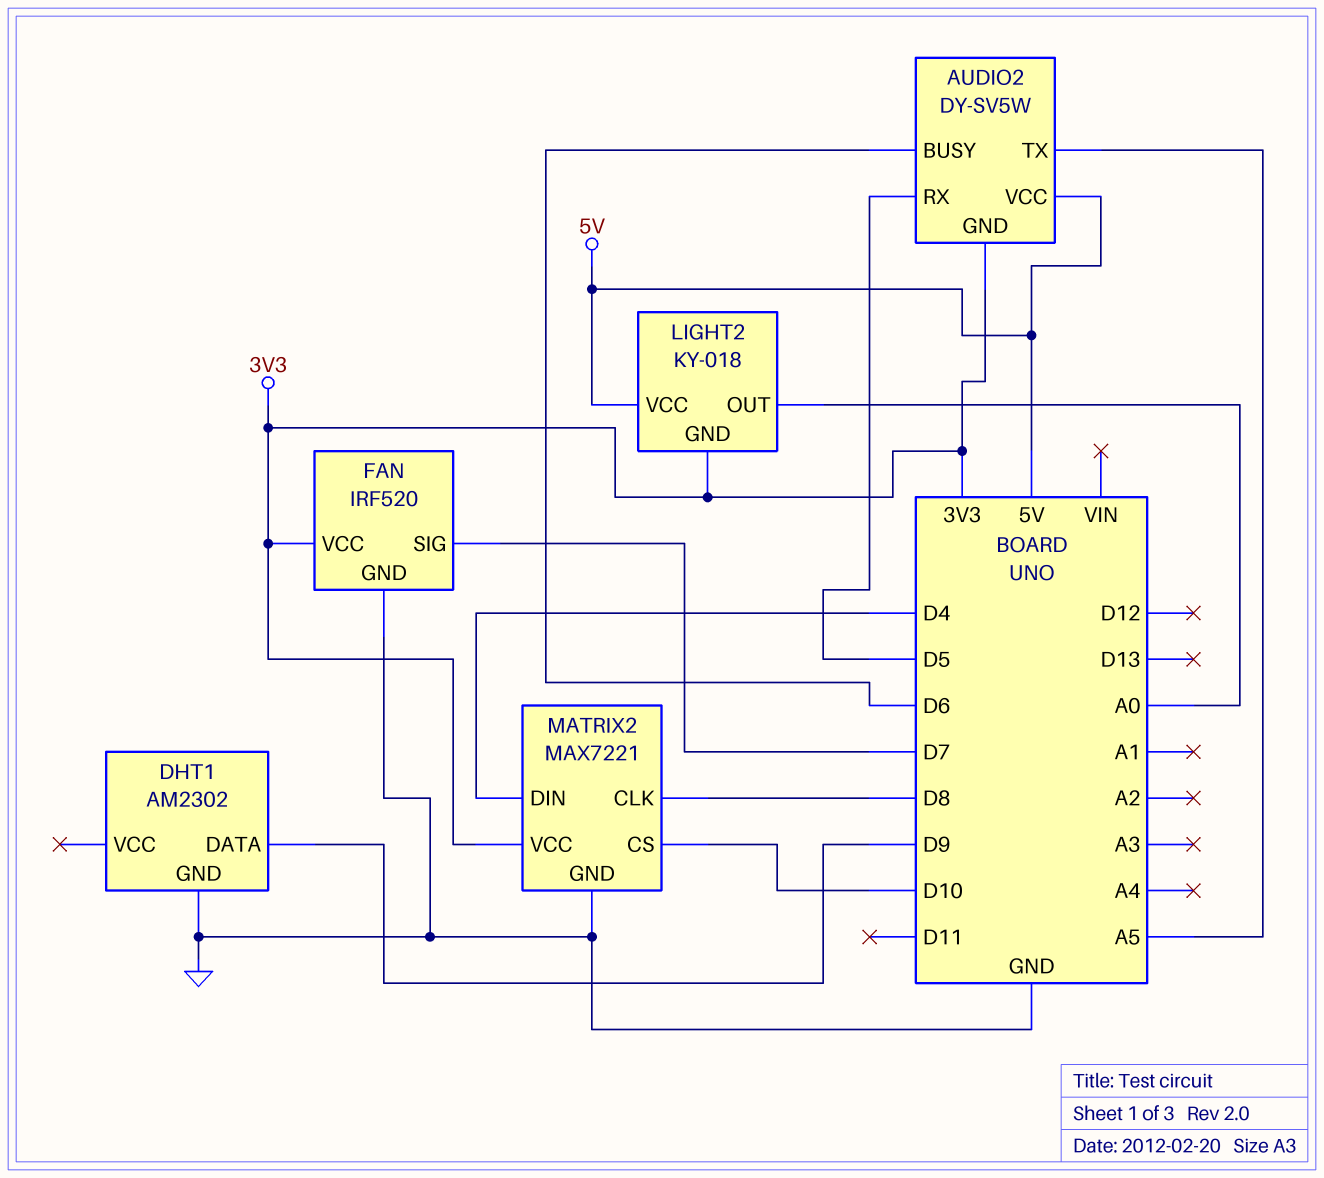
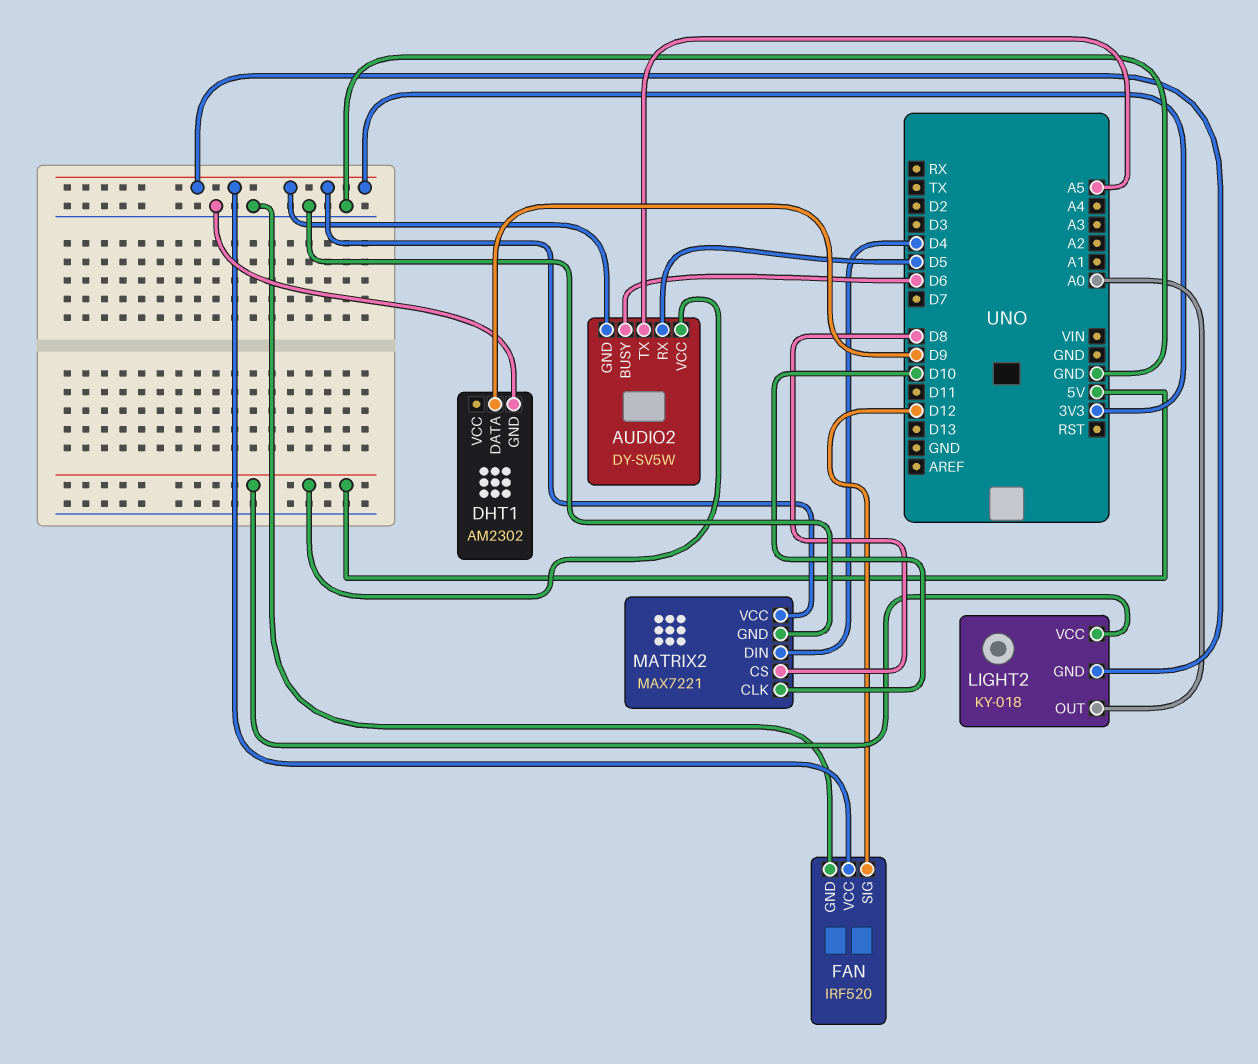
FAN pin SIG: D7 -> D12
MATRIX2 pin CLK: D8 -> D10
MATRIX2 pin CS: D10 -> D8

